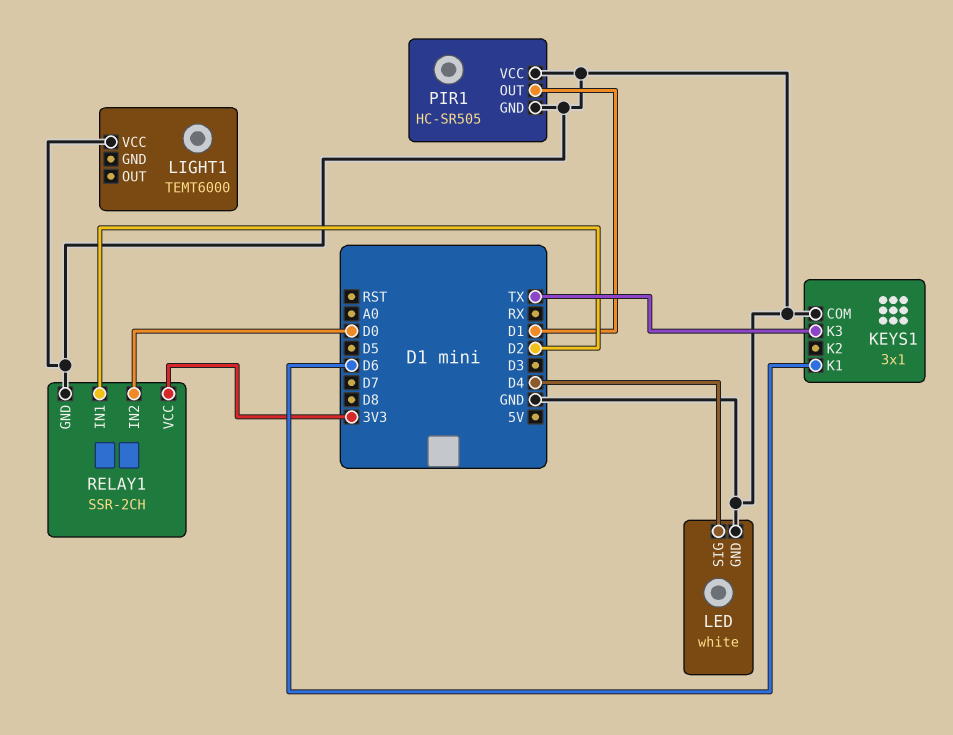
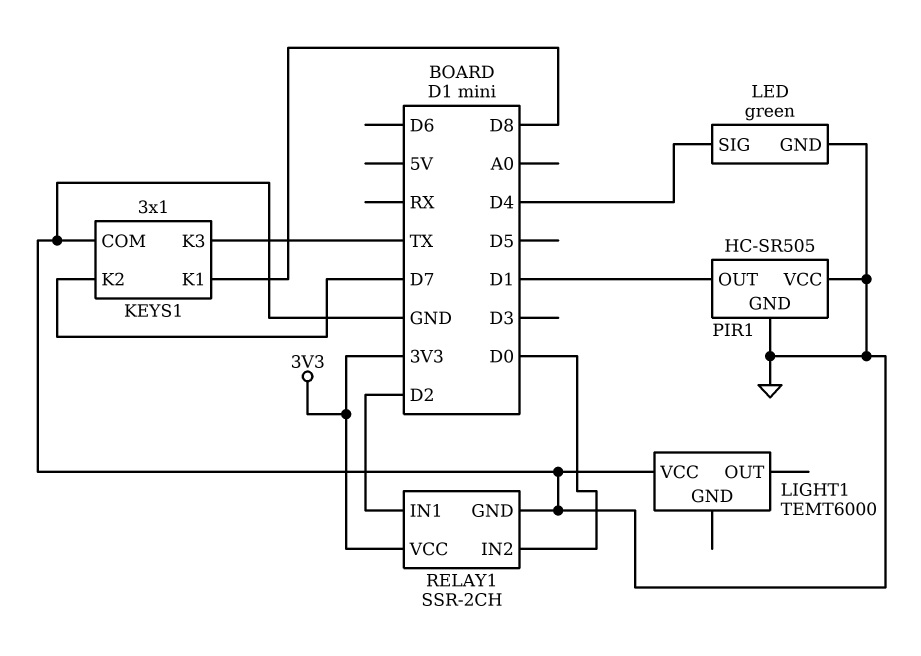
KEYS1 pin K1: D6 -> D8
KEYS1 pin K2: none -> D7
LED: white -> green

